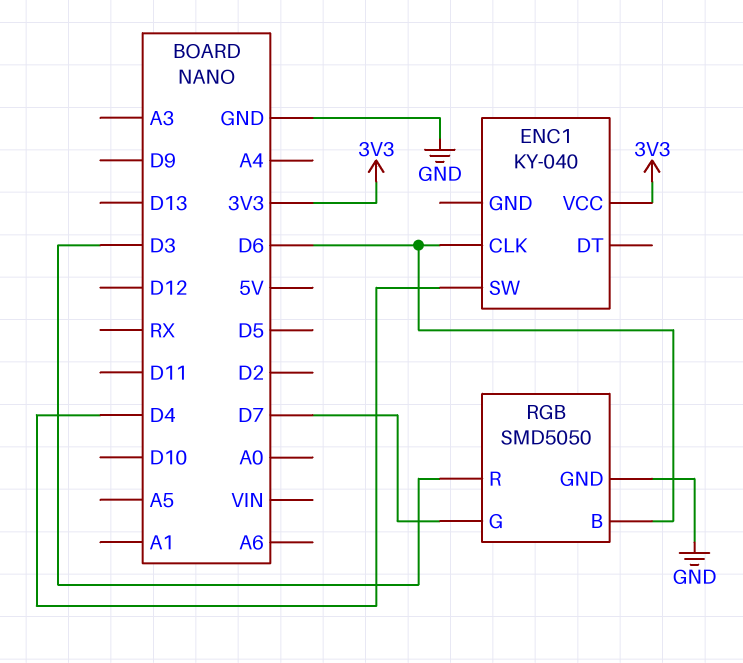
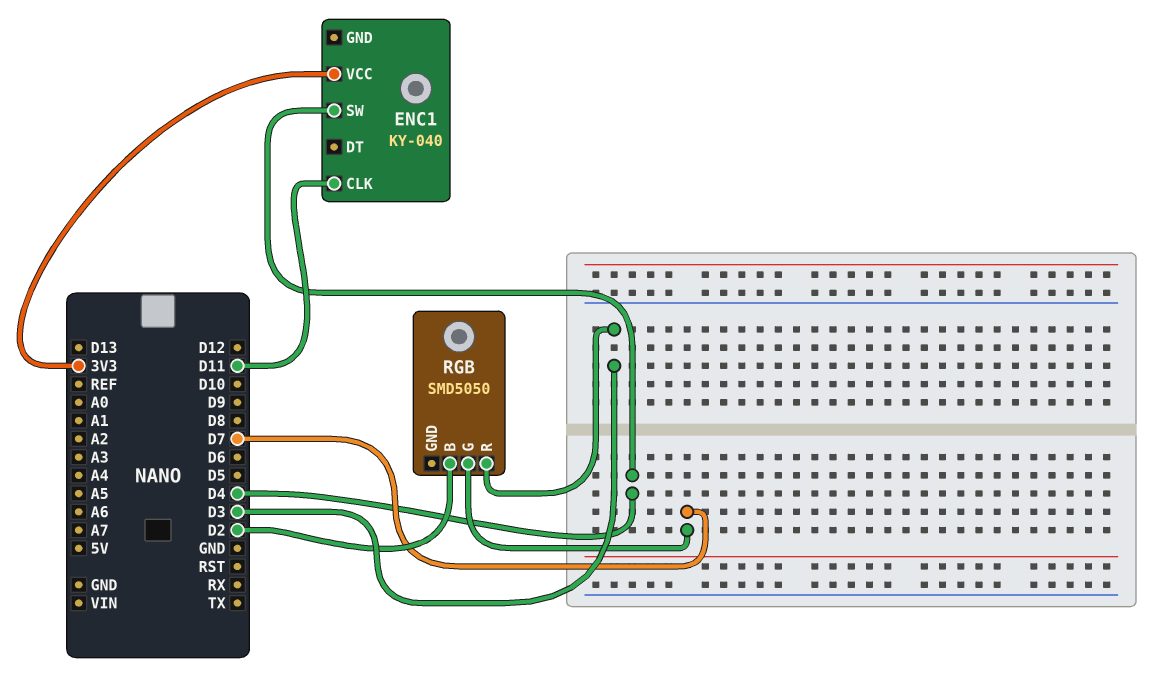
ENC1 pin CLK: D6 -> D11
RGB pin B: D6 -> D2
RGB pin GND: GND -> none

